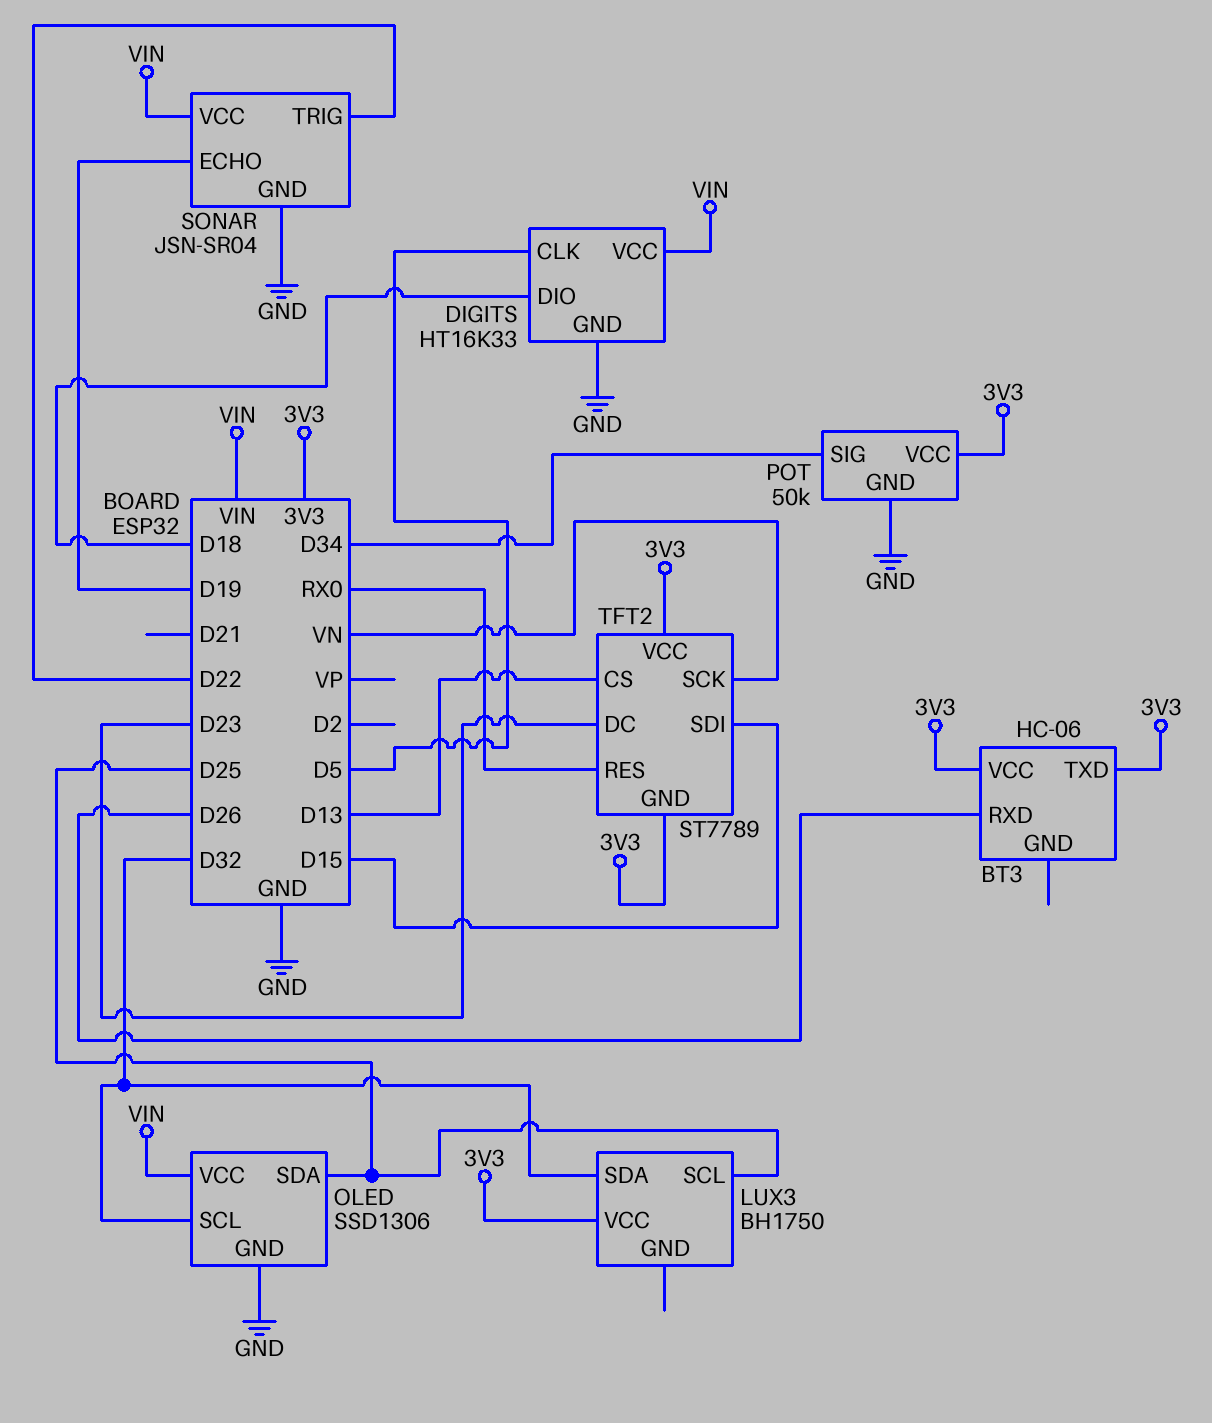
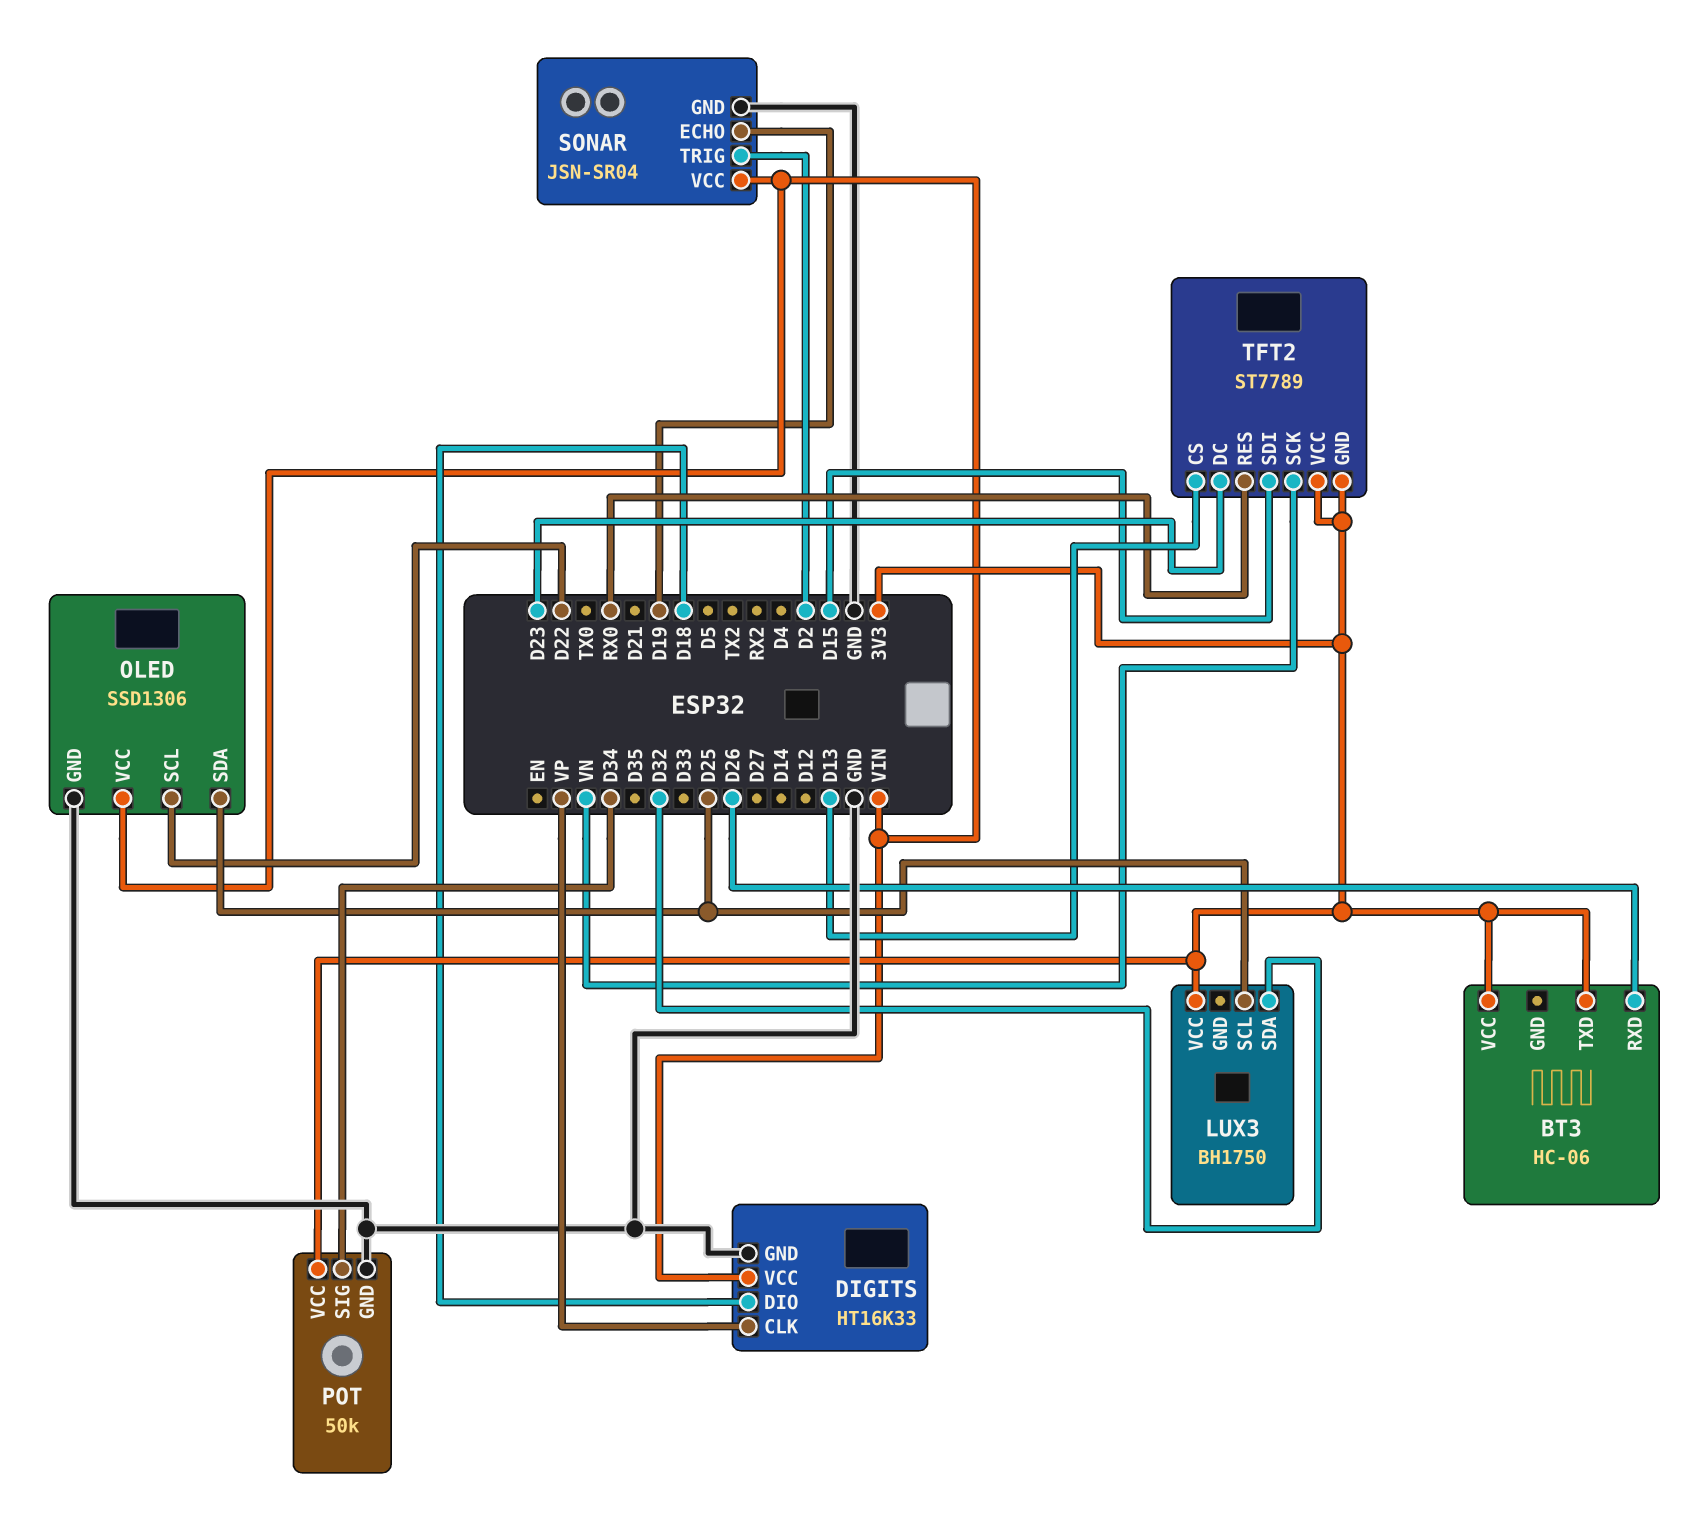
DIGITS pin CLK: D5 -> VP
OLED pin SCL: D32 -> D22
SONAR pin TRIG: D22 -> D2

